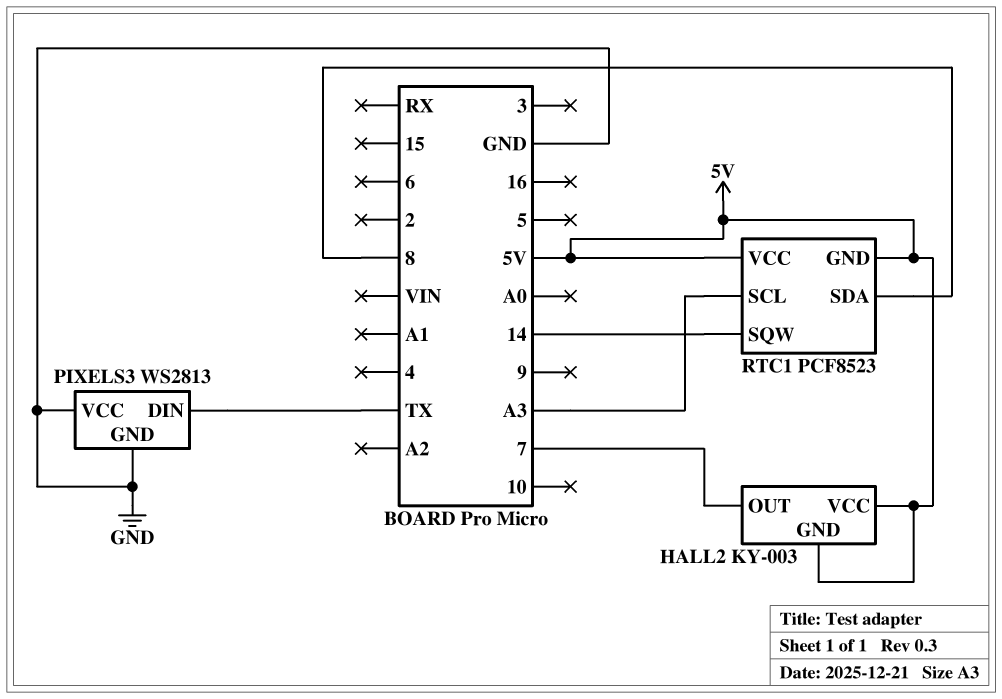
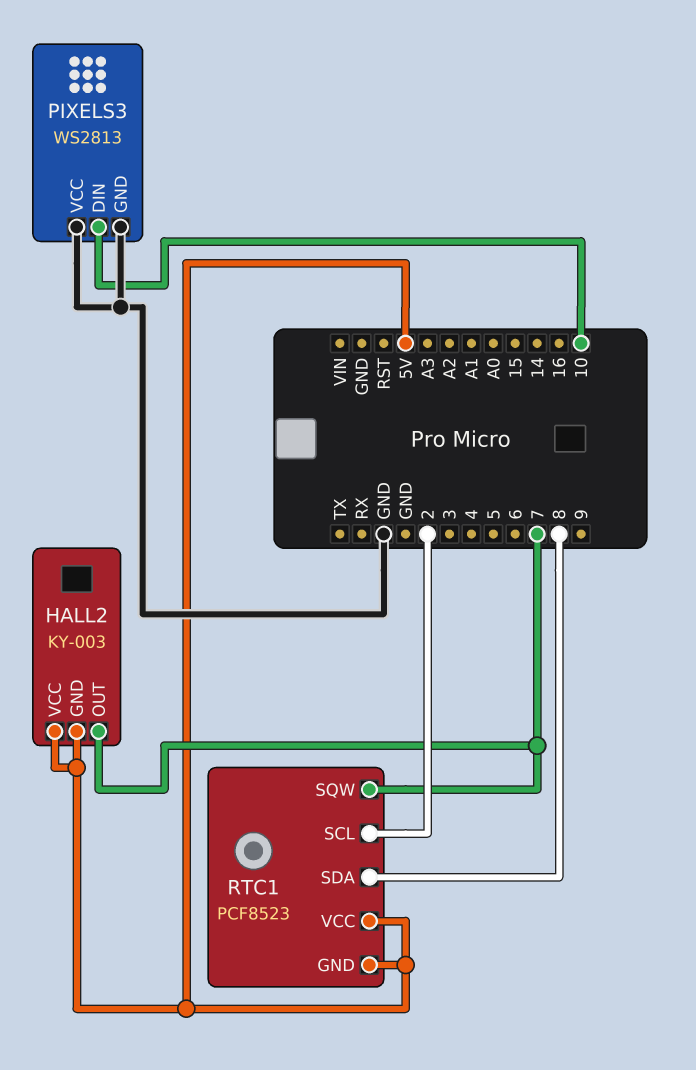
PIXELS3 pin DIN: TX -> 10
RTC1 pin SCL: A3 -> 2
RTC1 pin SQW: 14 -> 7

